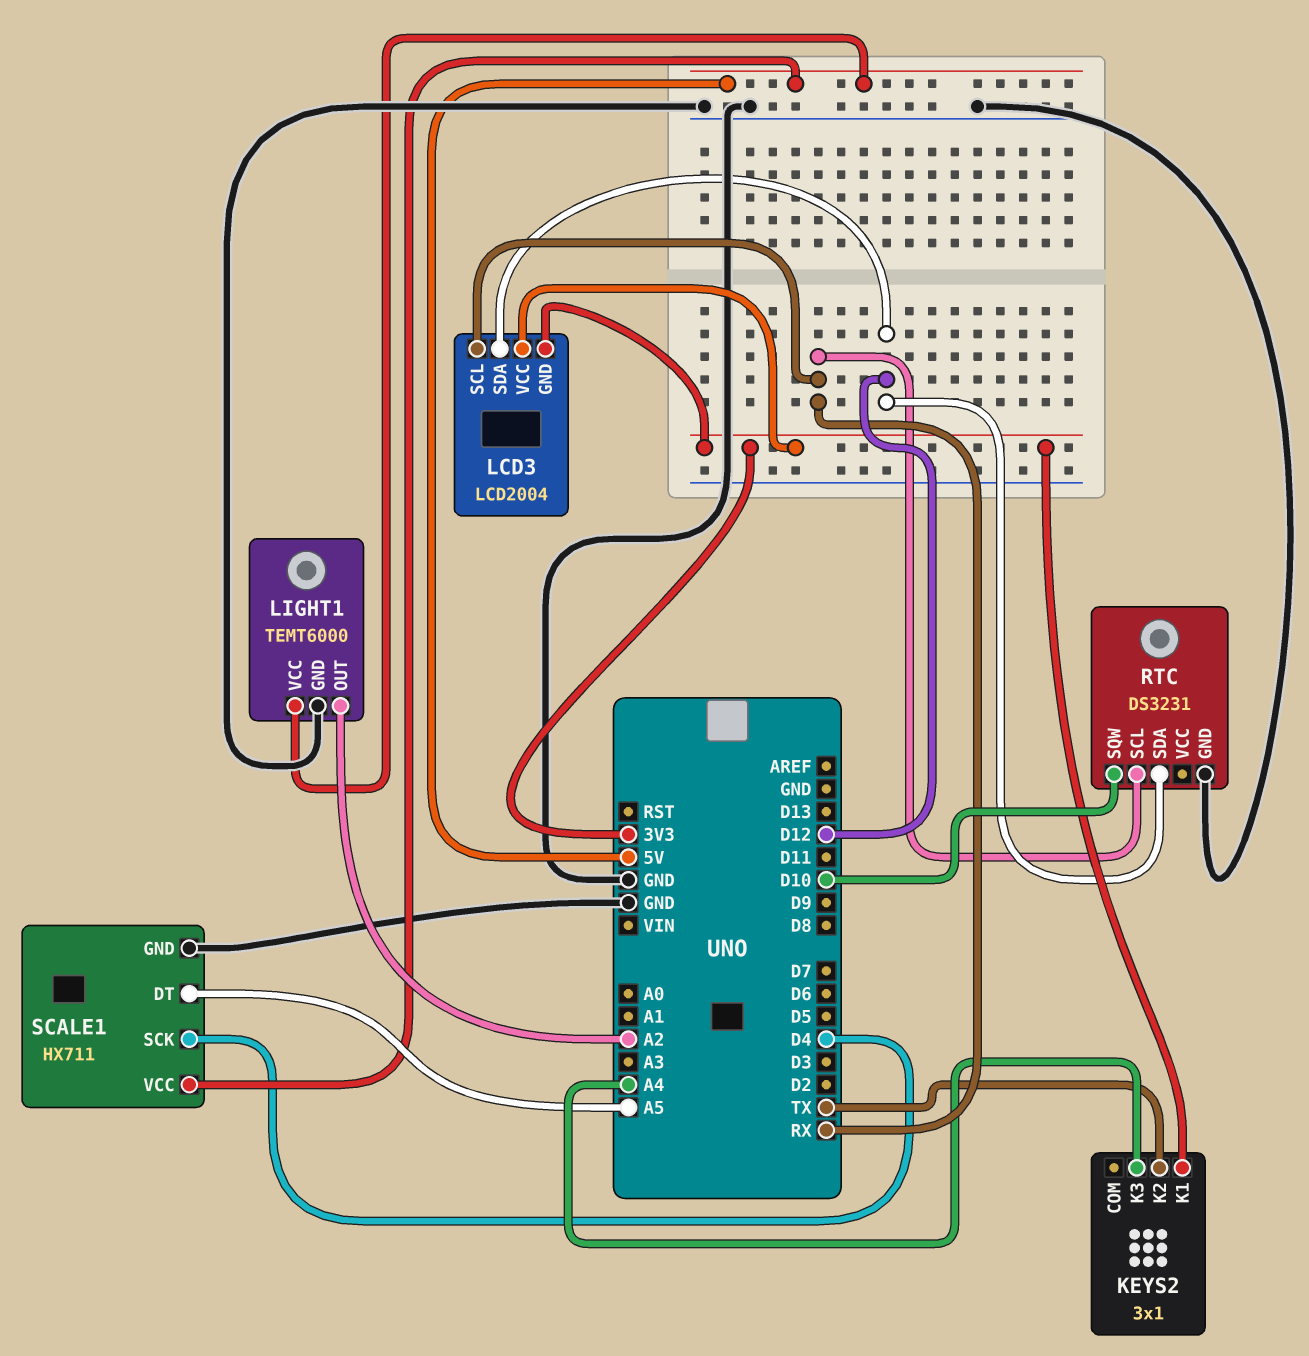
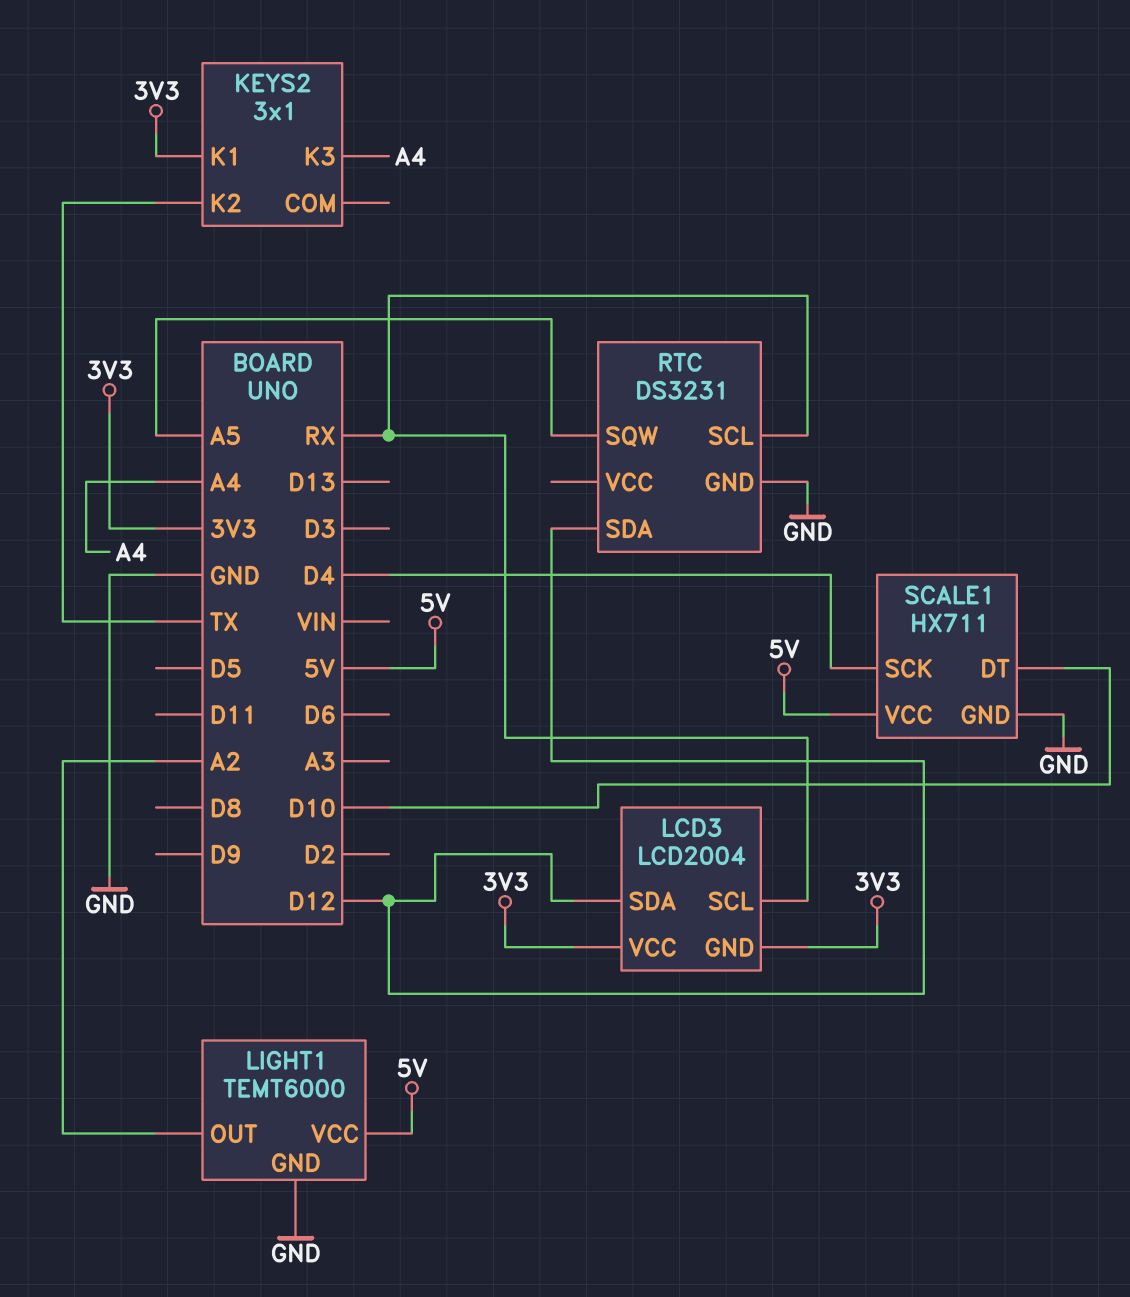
RTC pin SQW: D10 -> A5
SCALE1 pin DT: A5 -> D10

